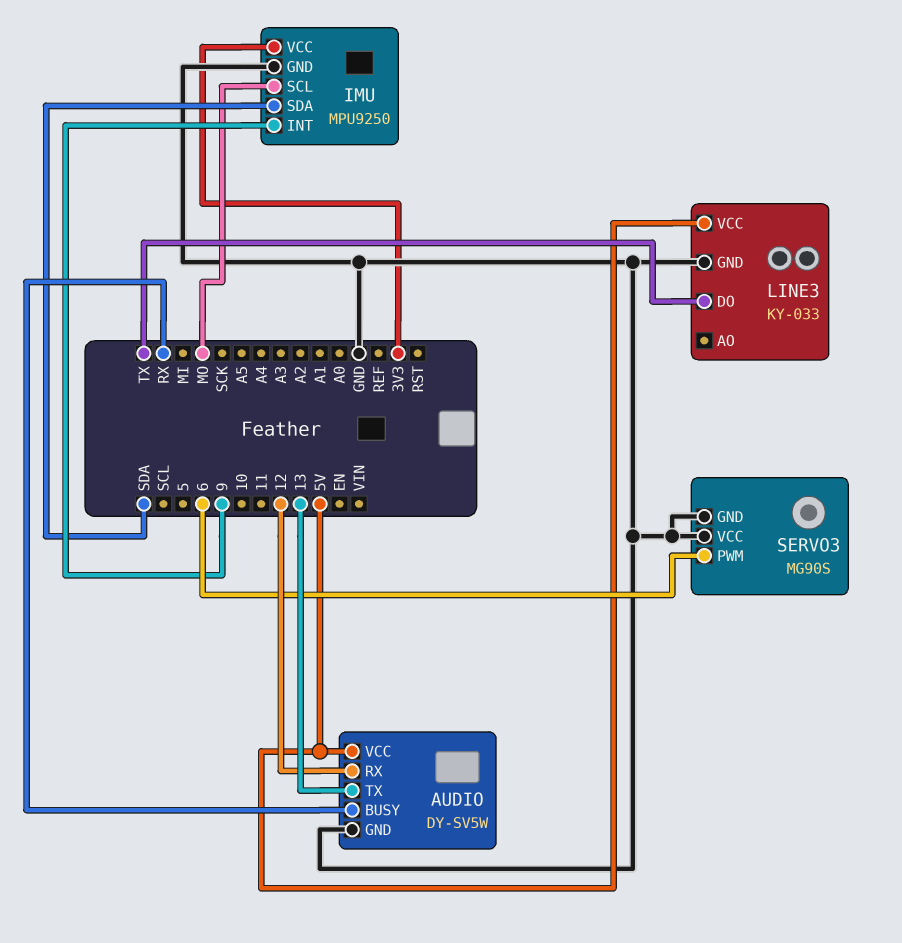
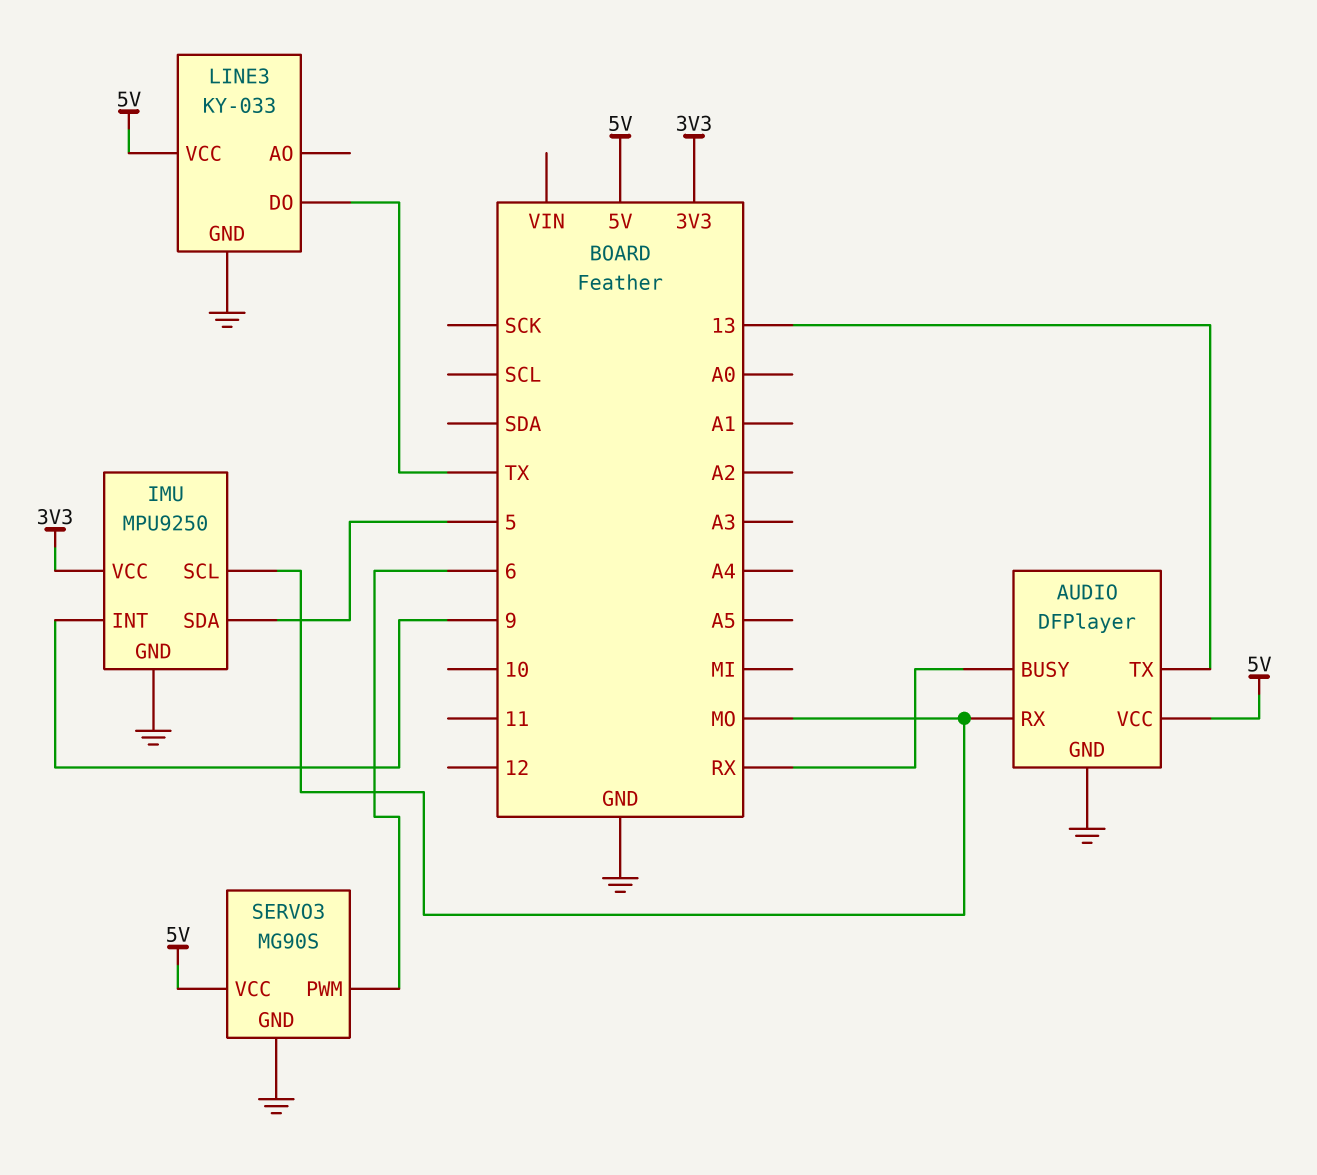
AUDIO: DY-SV5W -> DFPlayer
AUDIO pin RX: 12 -> MO
IMU pin SDA: SDA -> 5
SERVO3 pin VCC: GND -> 5V

